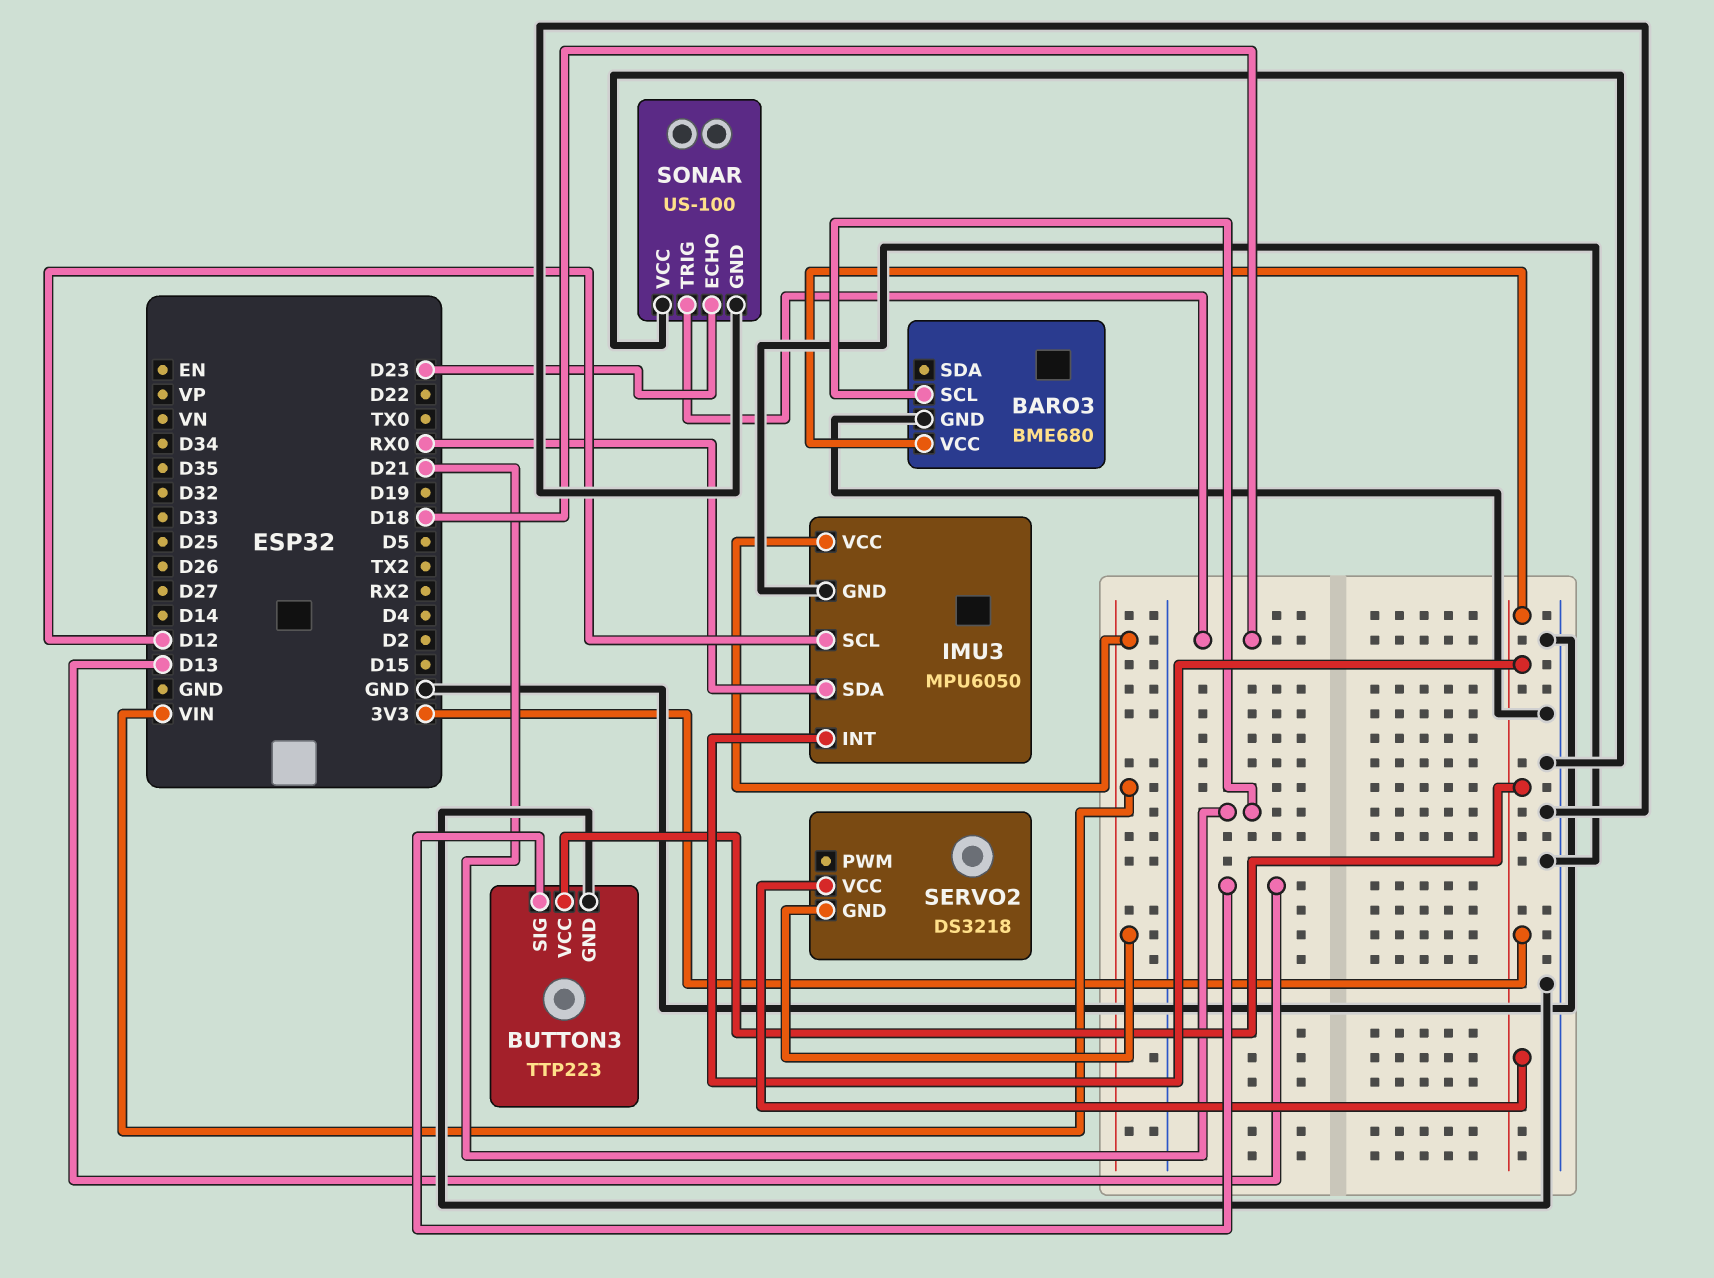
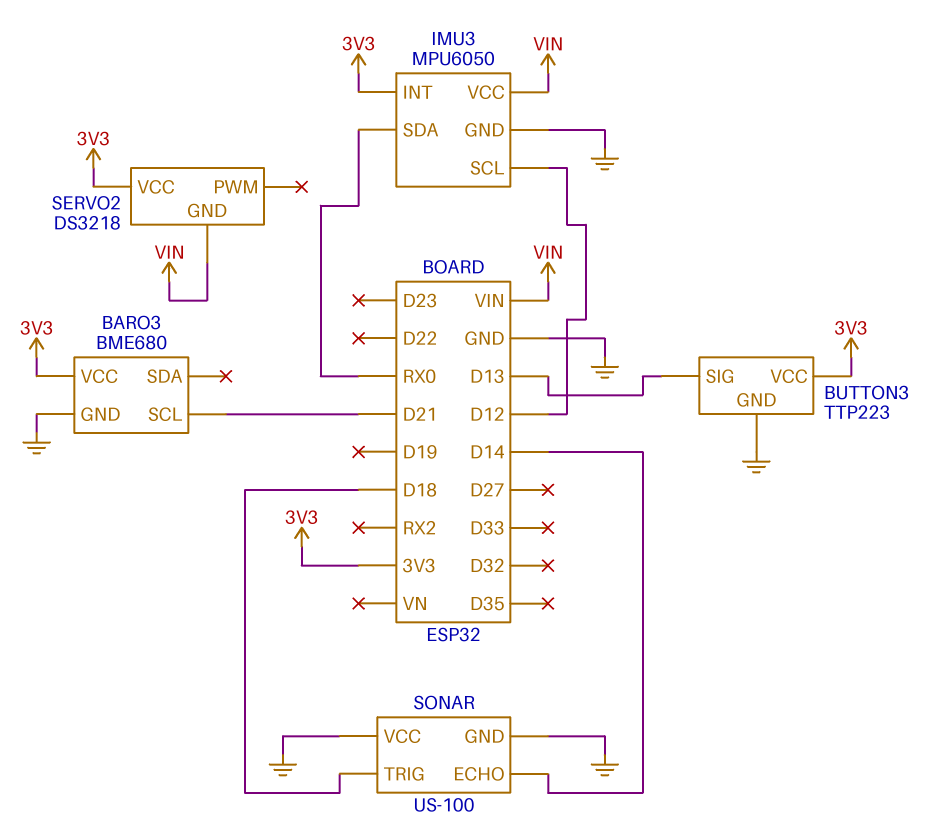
SONAR pin ECHO: D23 -> D14

